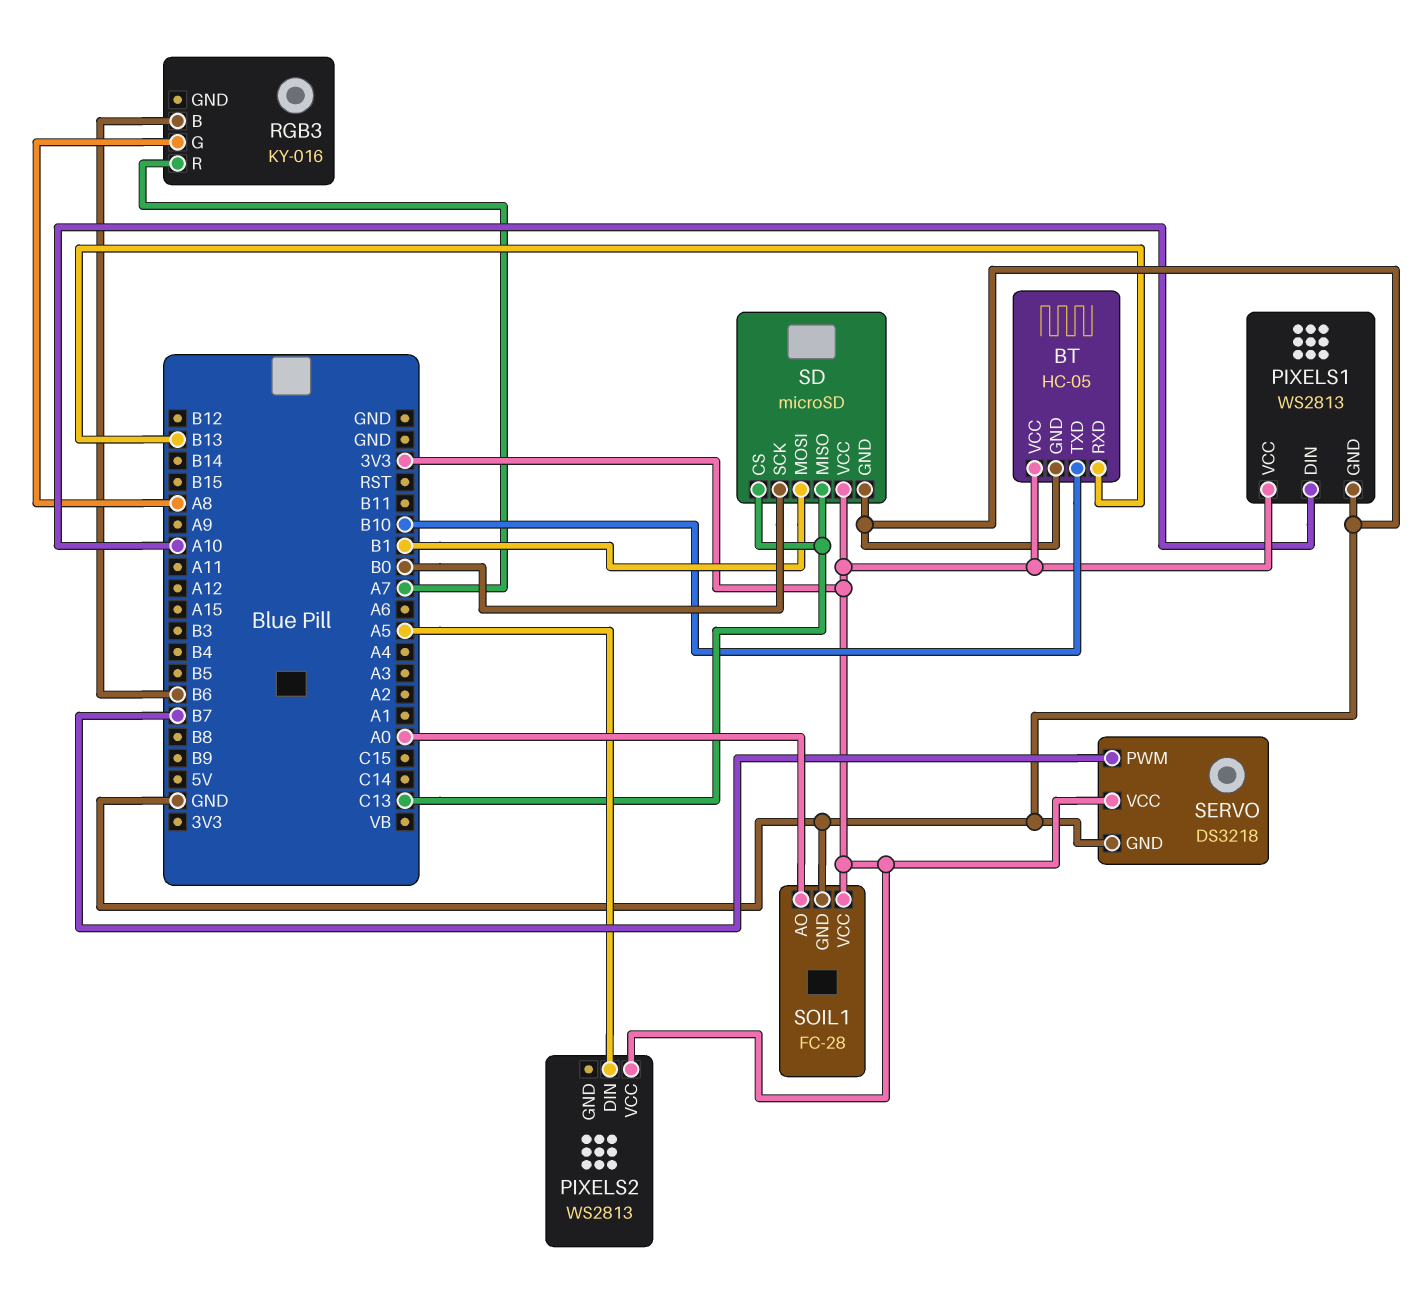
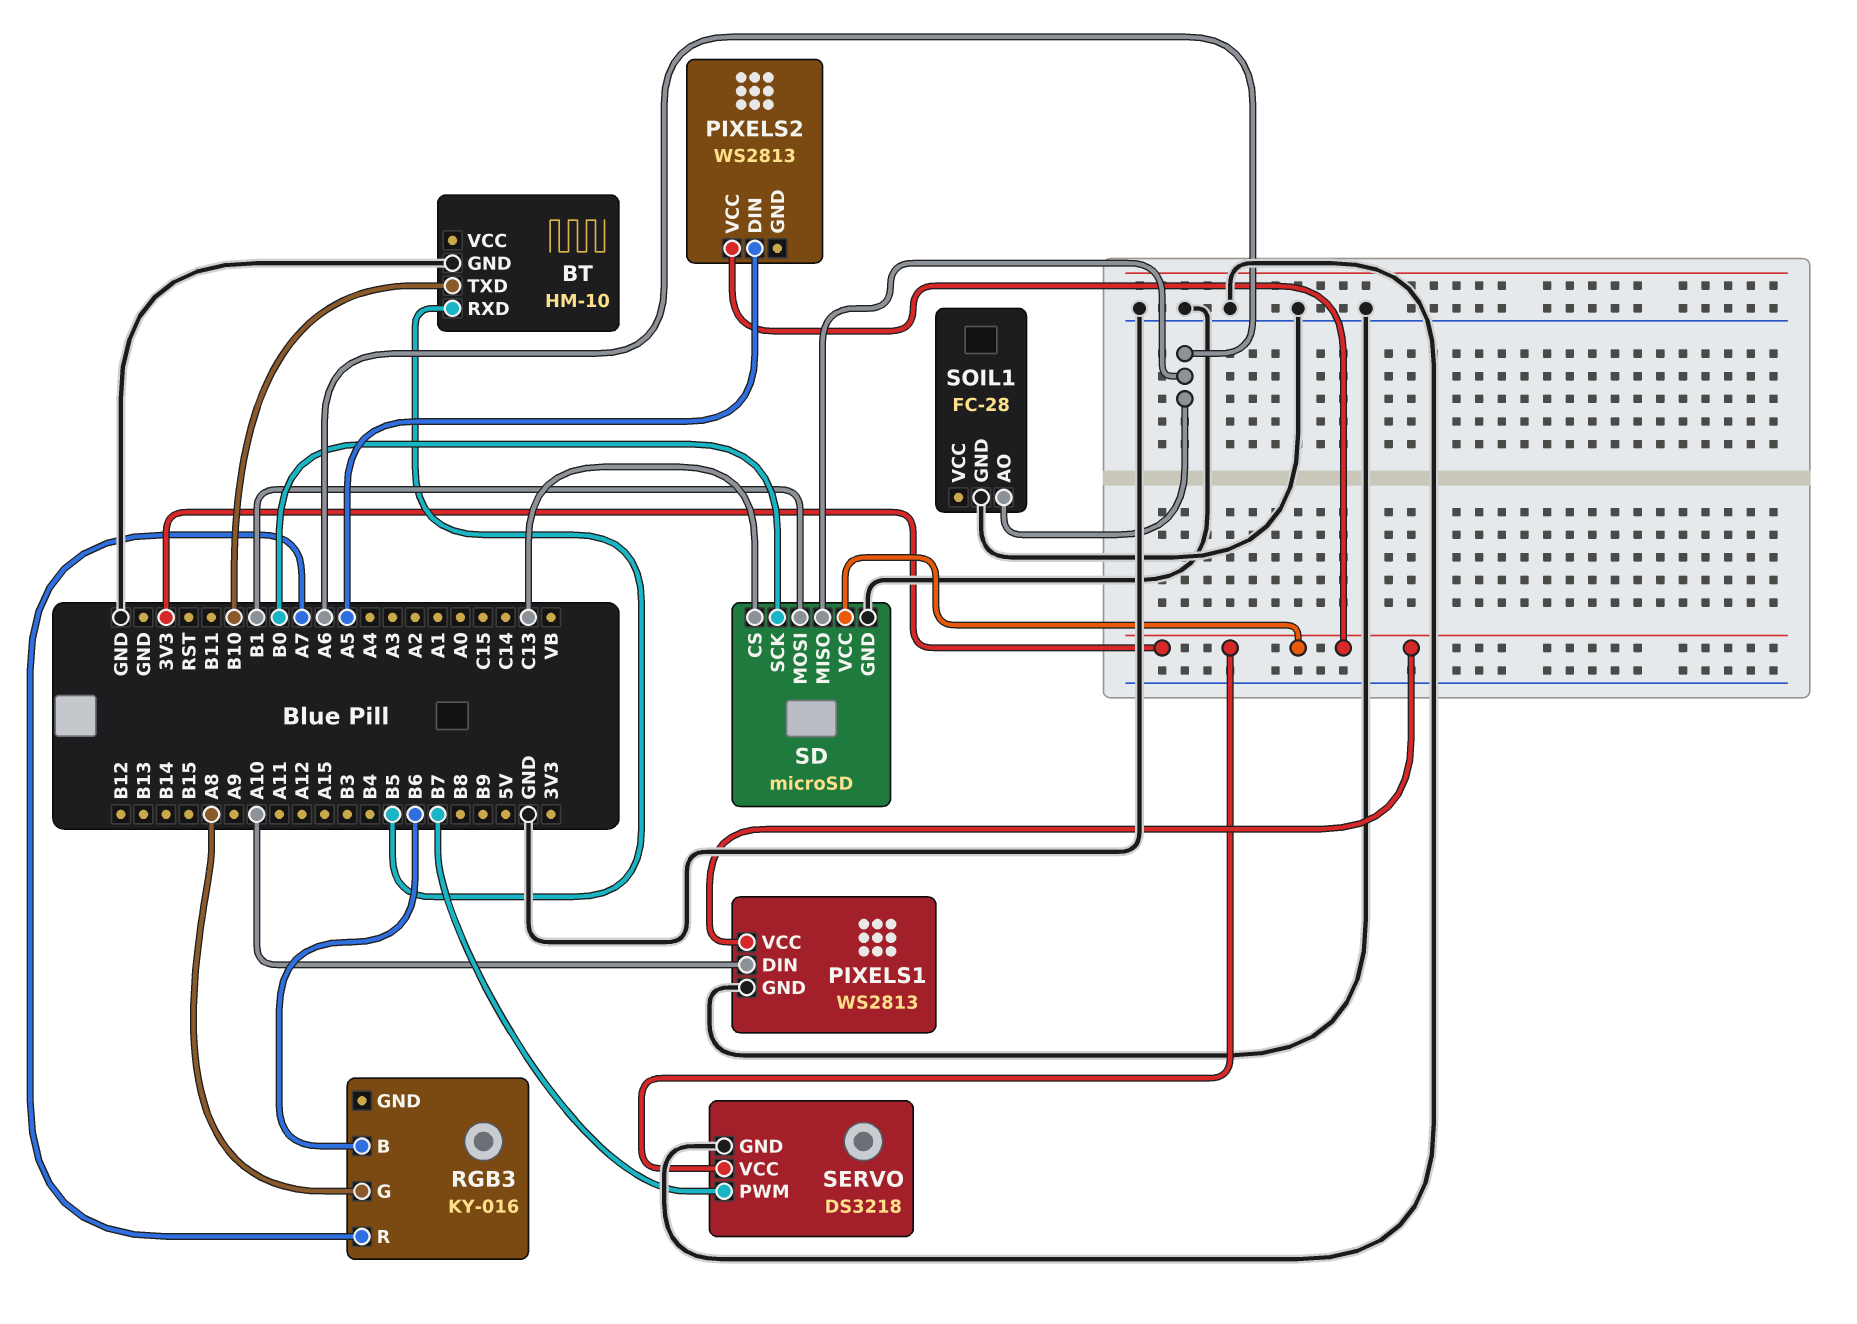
BT: HC-05 -> HM-10
BT pin RXD: B13 -> B5
BT pin VCC: 3V3 -> none
SD pin MISO: C13 -> A6
SOIL1 pin AO: A0 -> A6
SOIL1 pin VCC: 3V3 -> none

